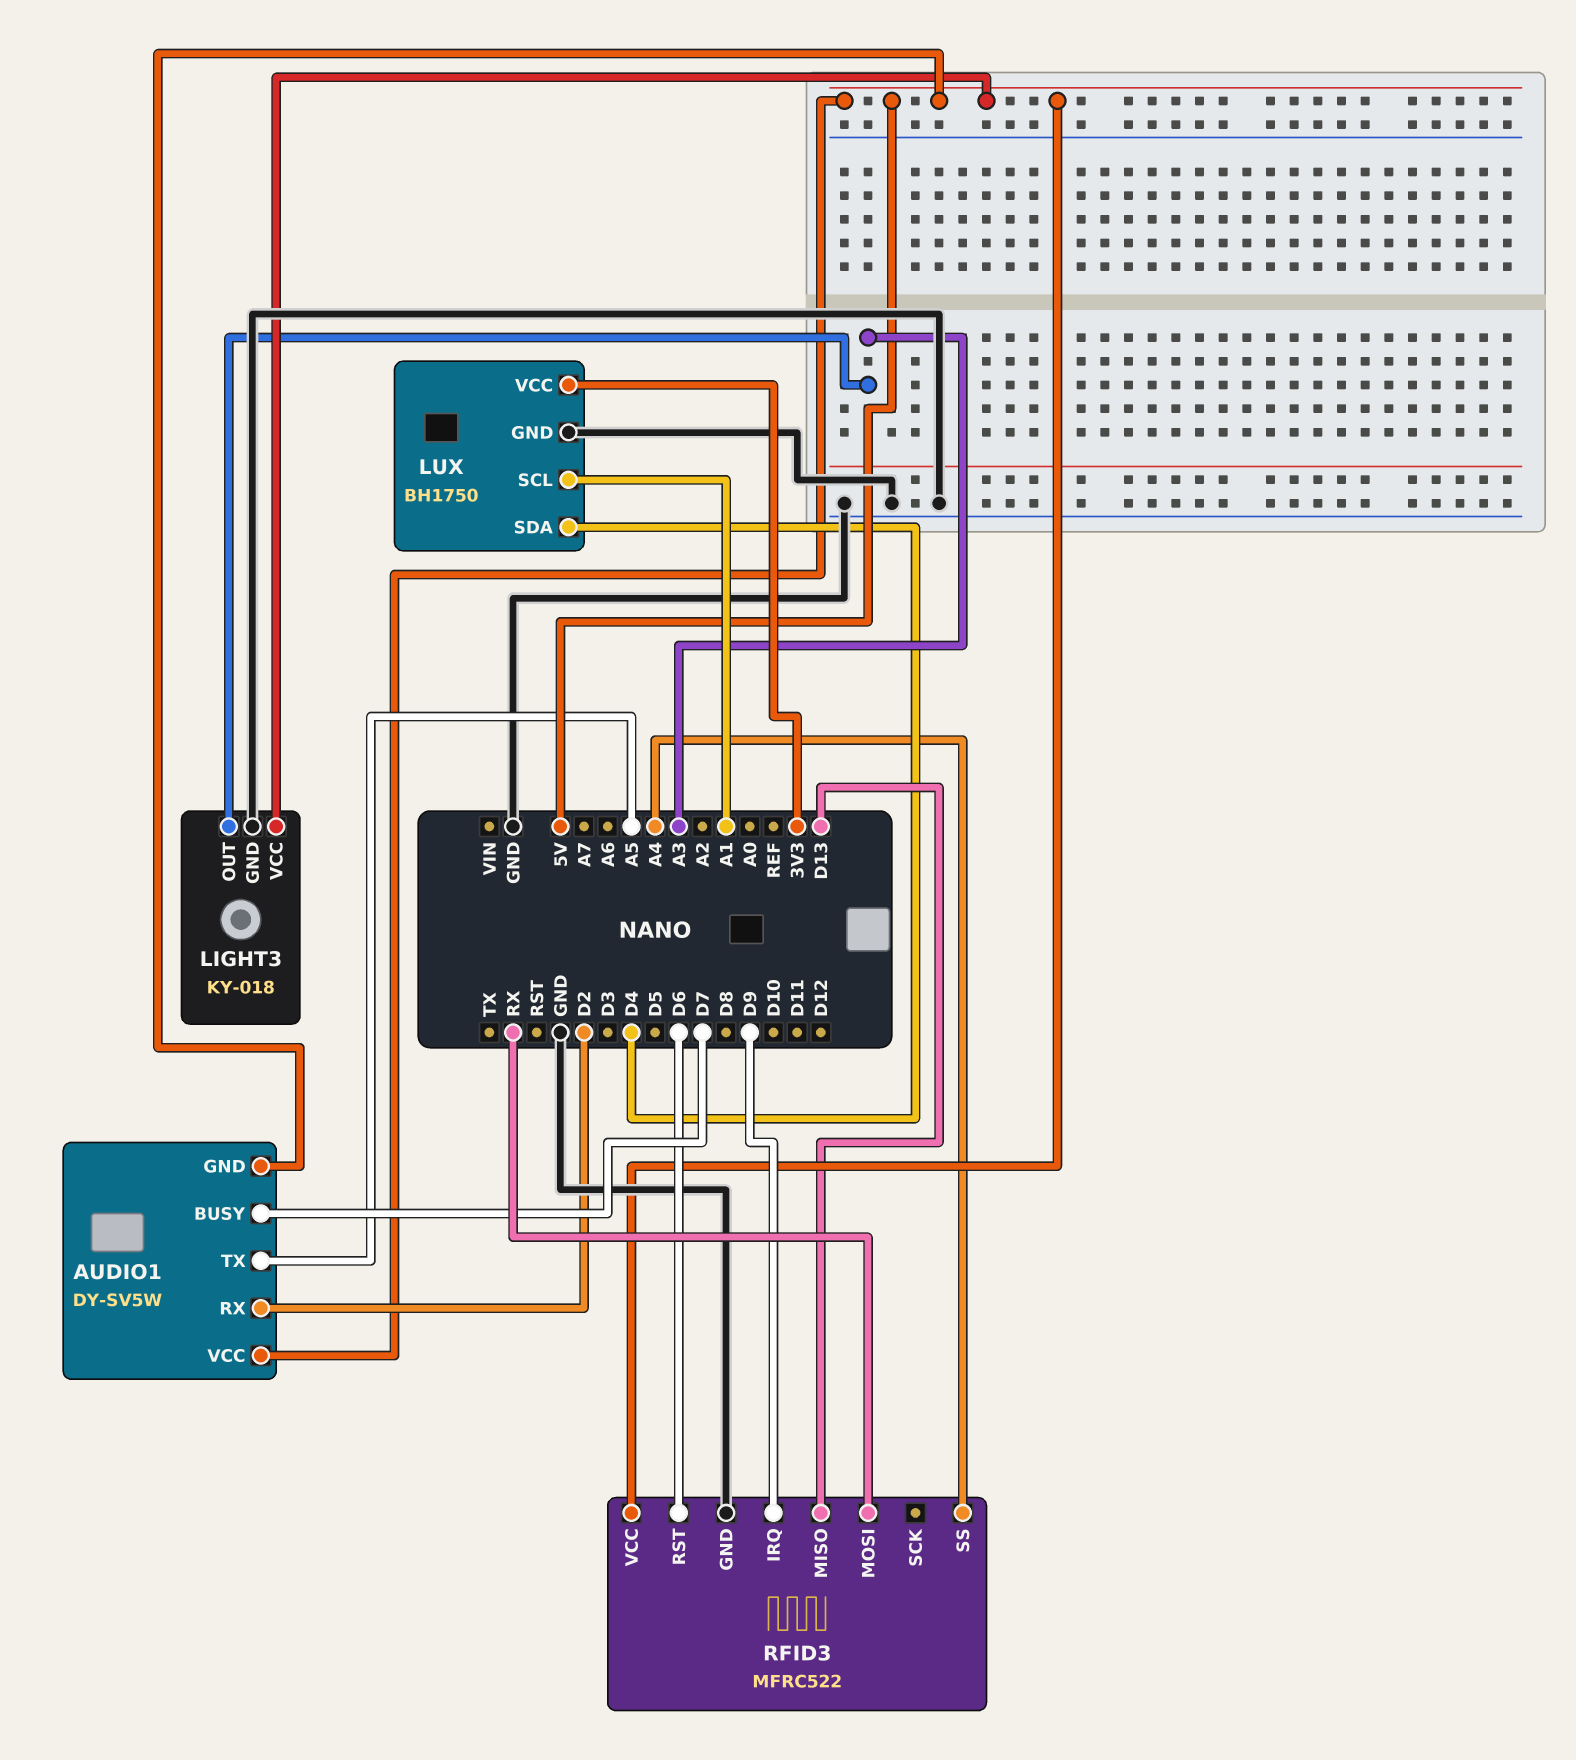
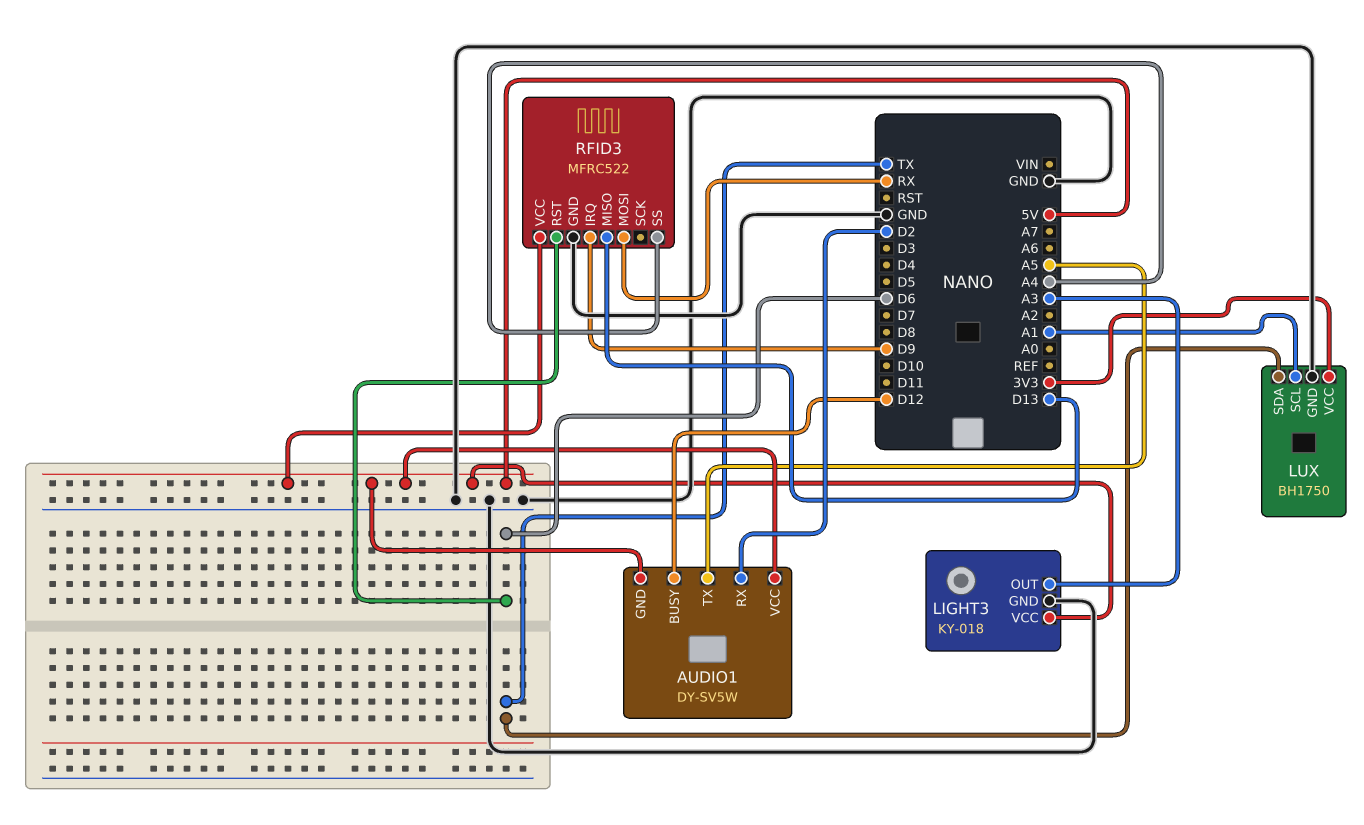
AUDIO1 pin BUSY: D7 -> D12
LUX pin SDA: D4 -> TX

